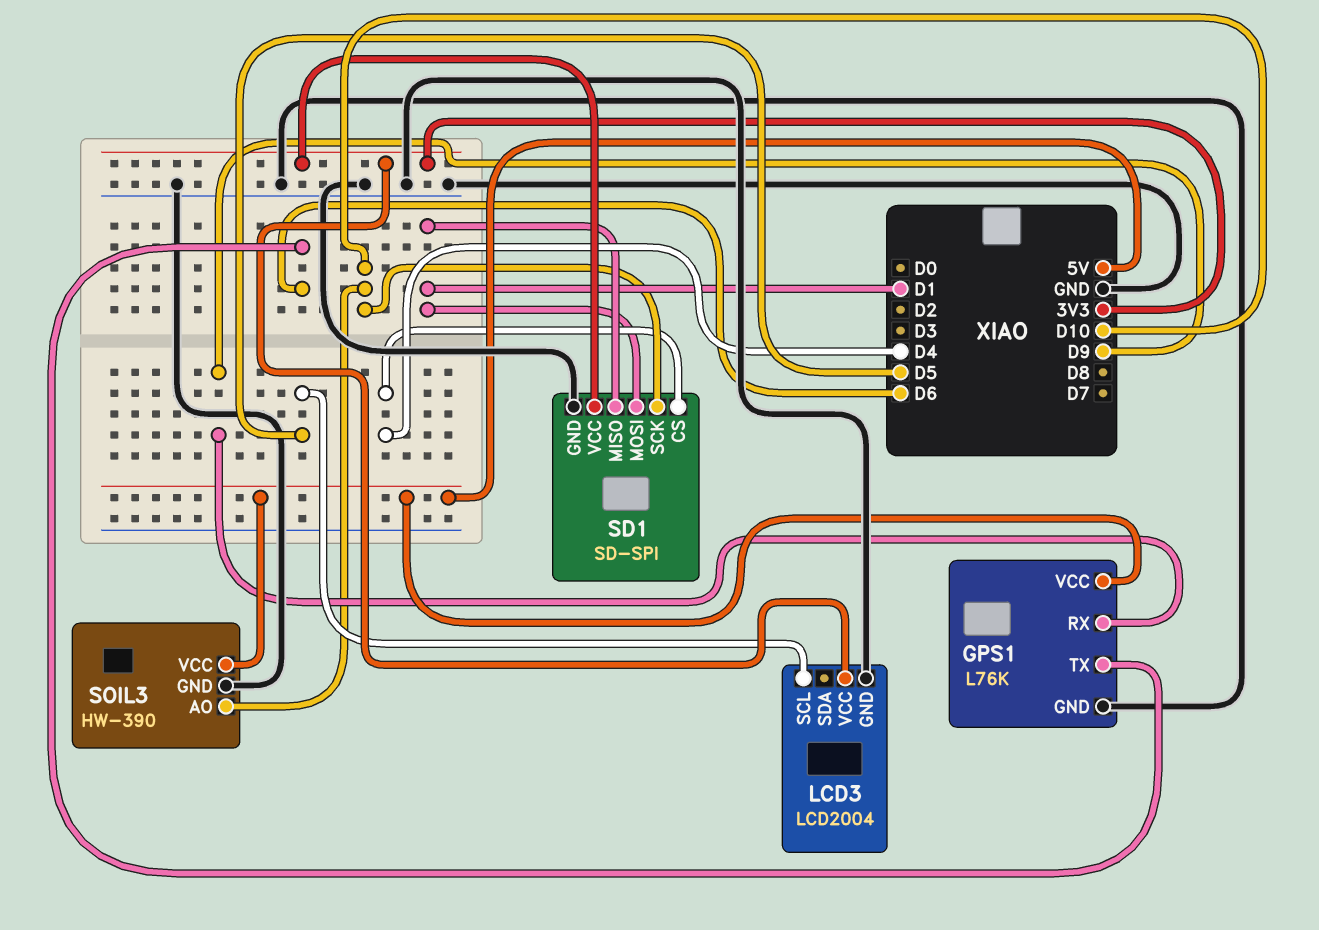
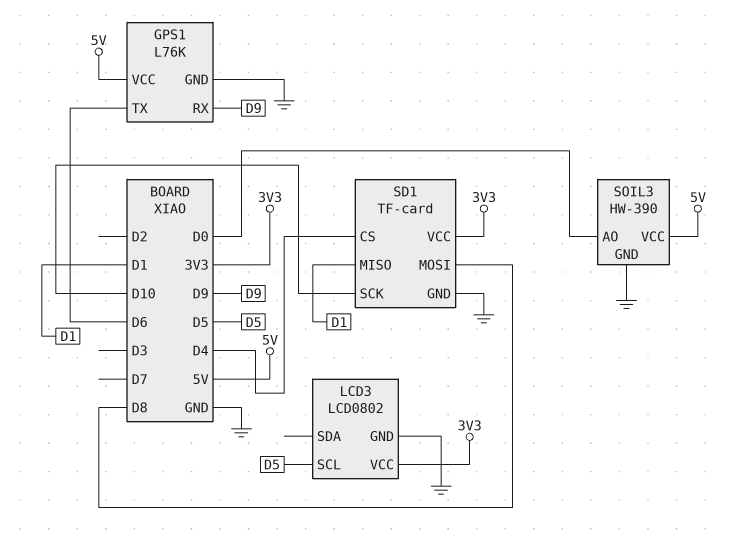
LCD3: LCD2004 -> LCD0802
SD1: SD-SPI -> TF-card
SD1 pin MOSI: D1 -> D8
SOIL3 pin AO: D10 -> D0

